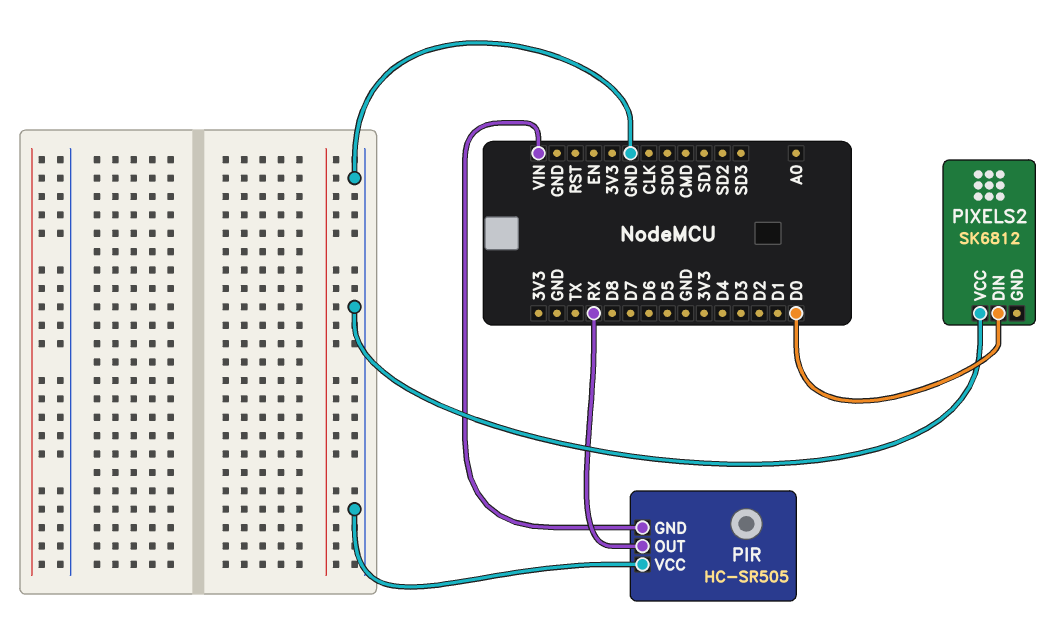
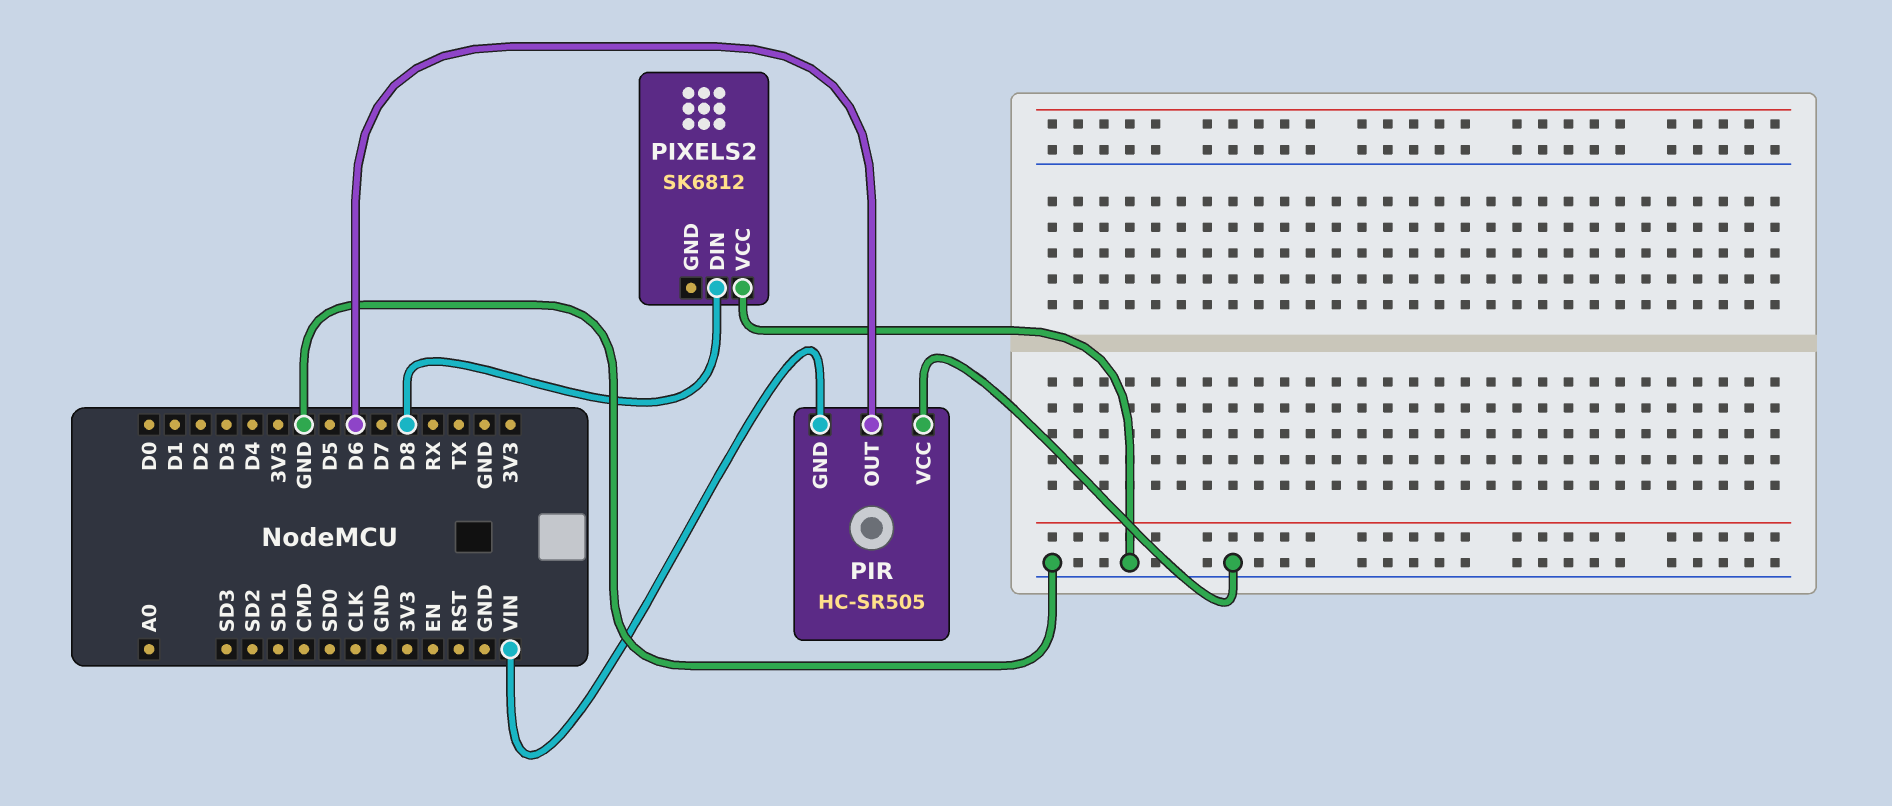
PIR pin OUT: RX -> D6
PIXELS2 pin DIN: D0 -> D8

